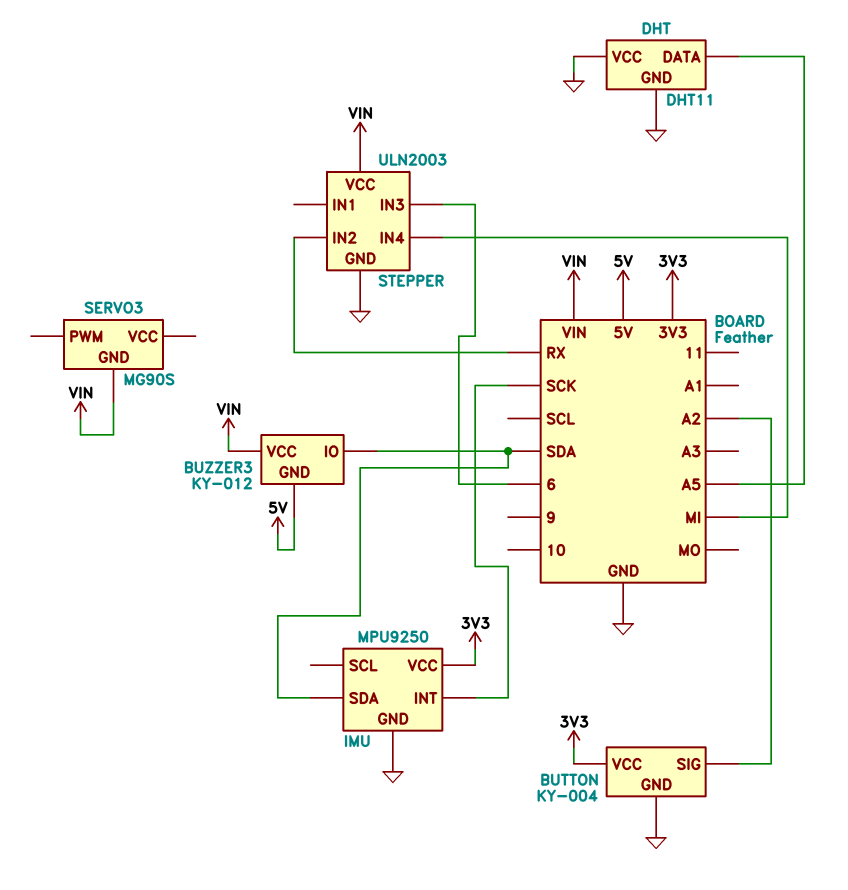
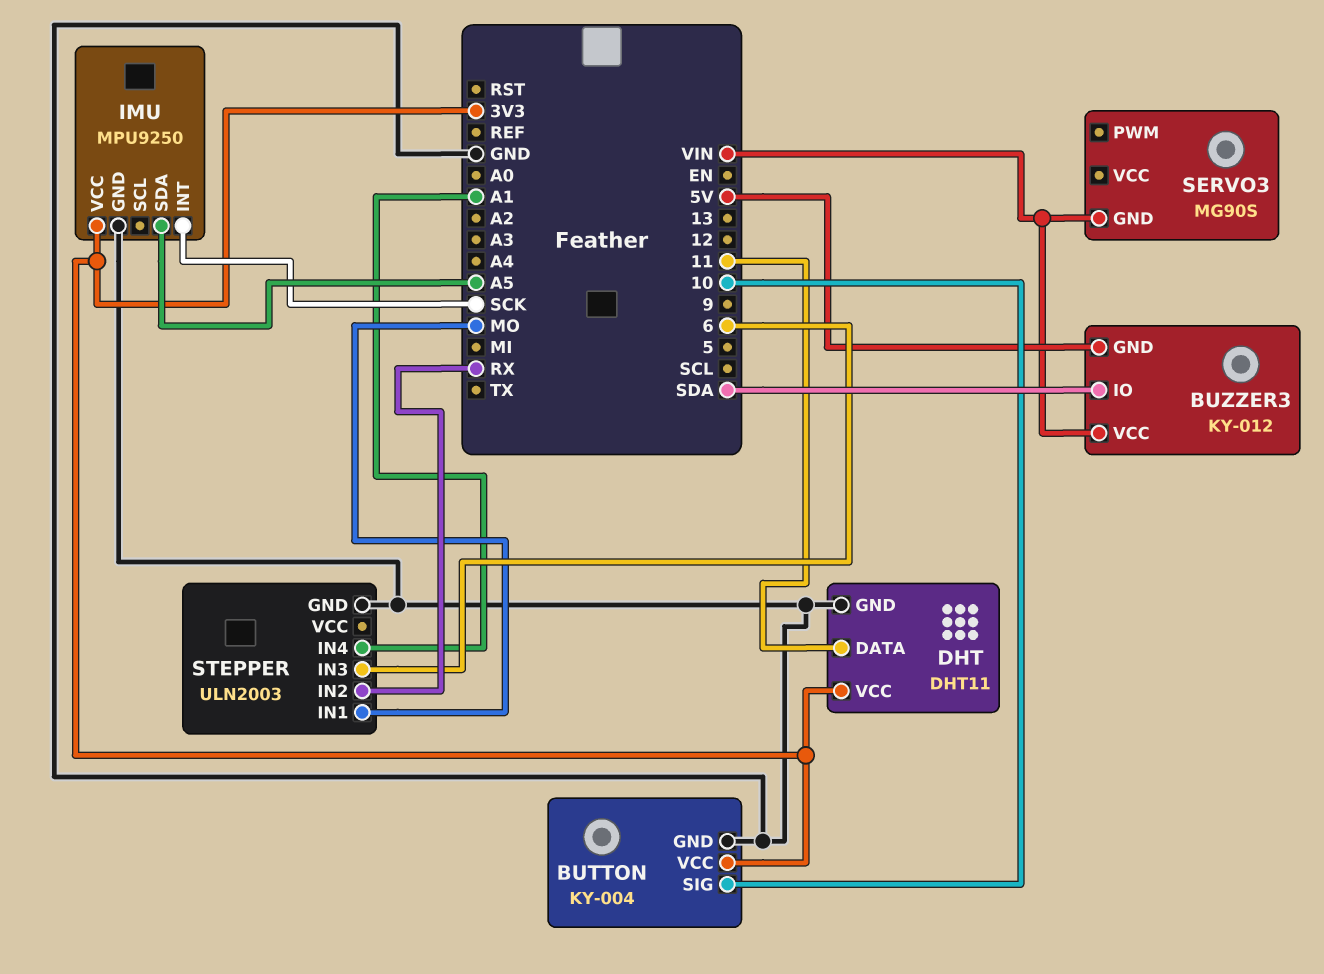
BUTTON pin SIG: A2 -> 10
DHT pin DATA: A5 -> 11
DHT pin VCC: GND -> 3V3
IMU pin SDA: SDA -> A5
STEPPER pin IN1: none -> MO
STEPPER pin IN4: MI -> A1
STEPPER pin VCC: VIN -> none

